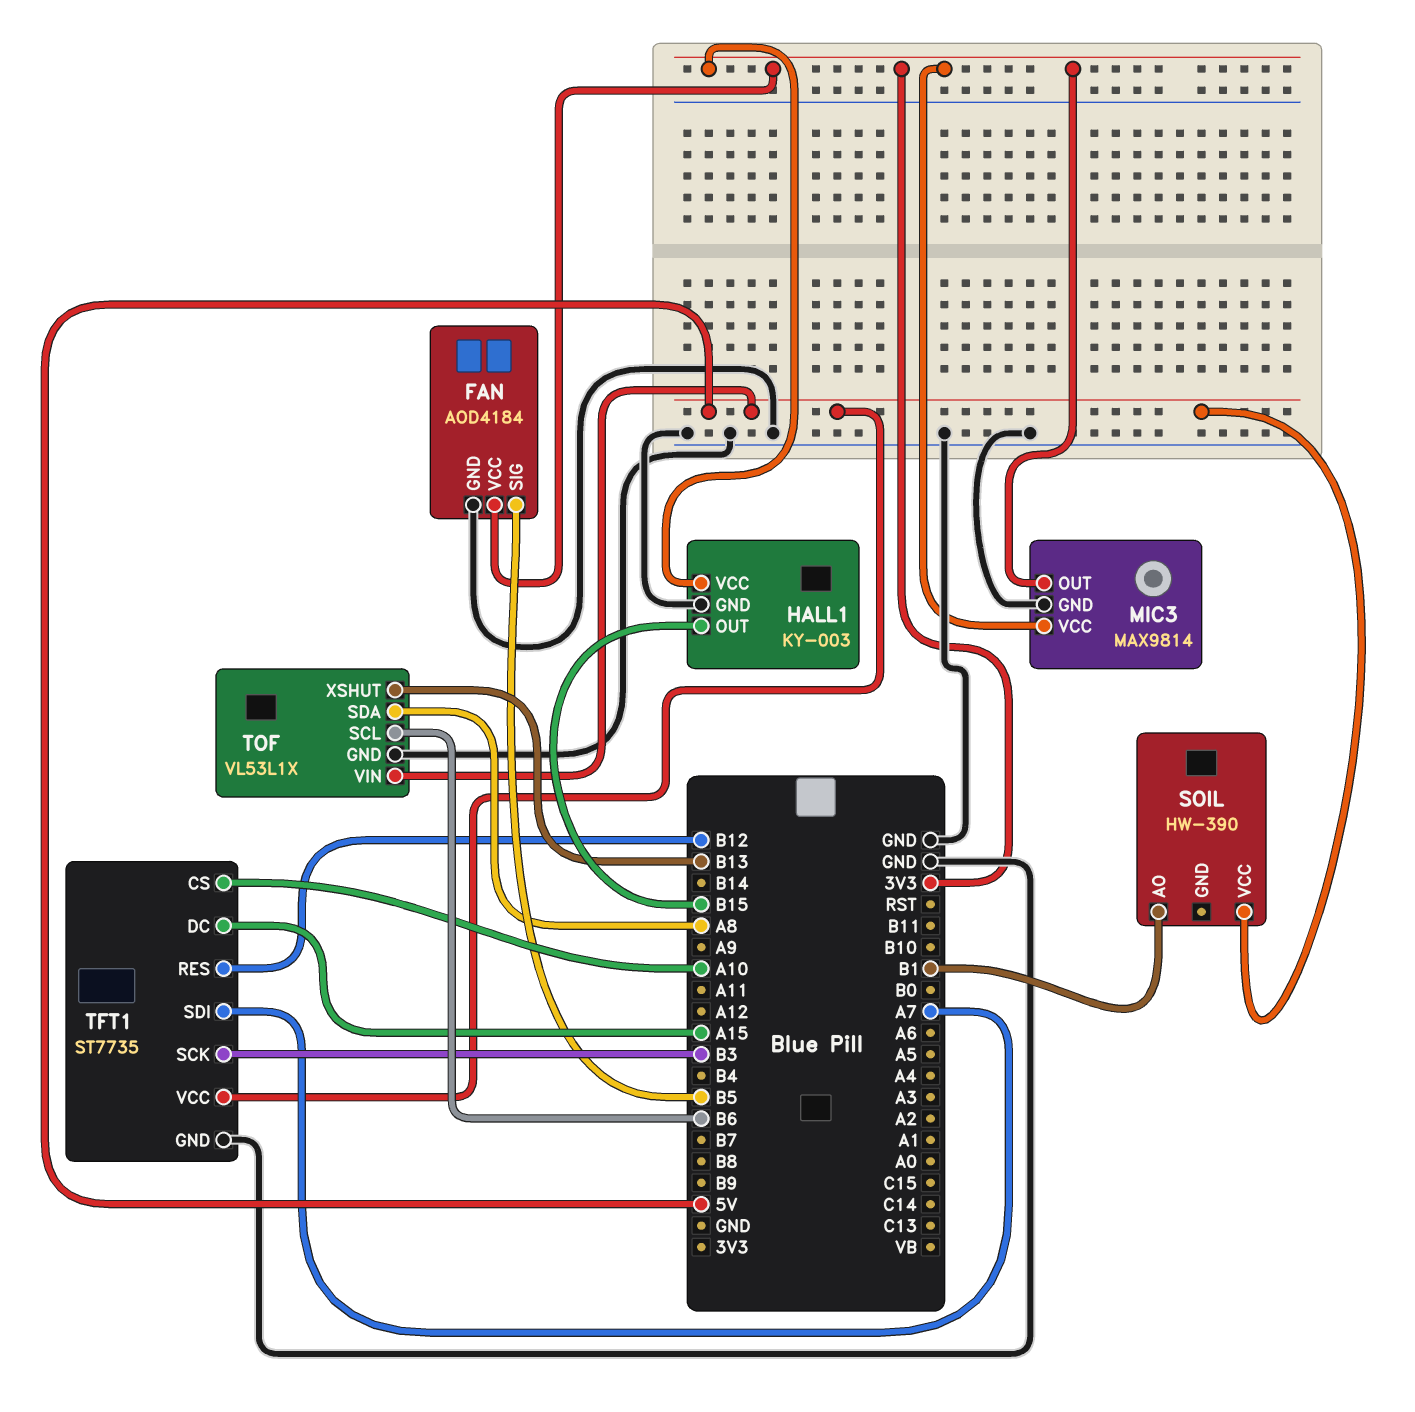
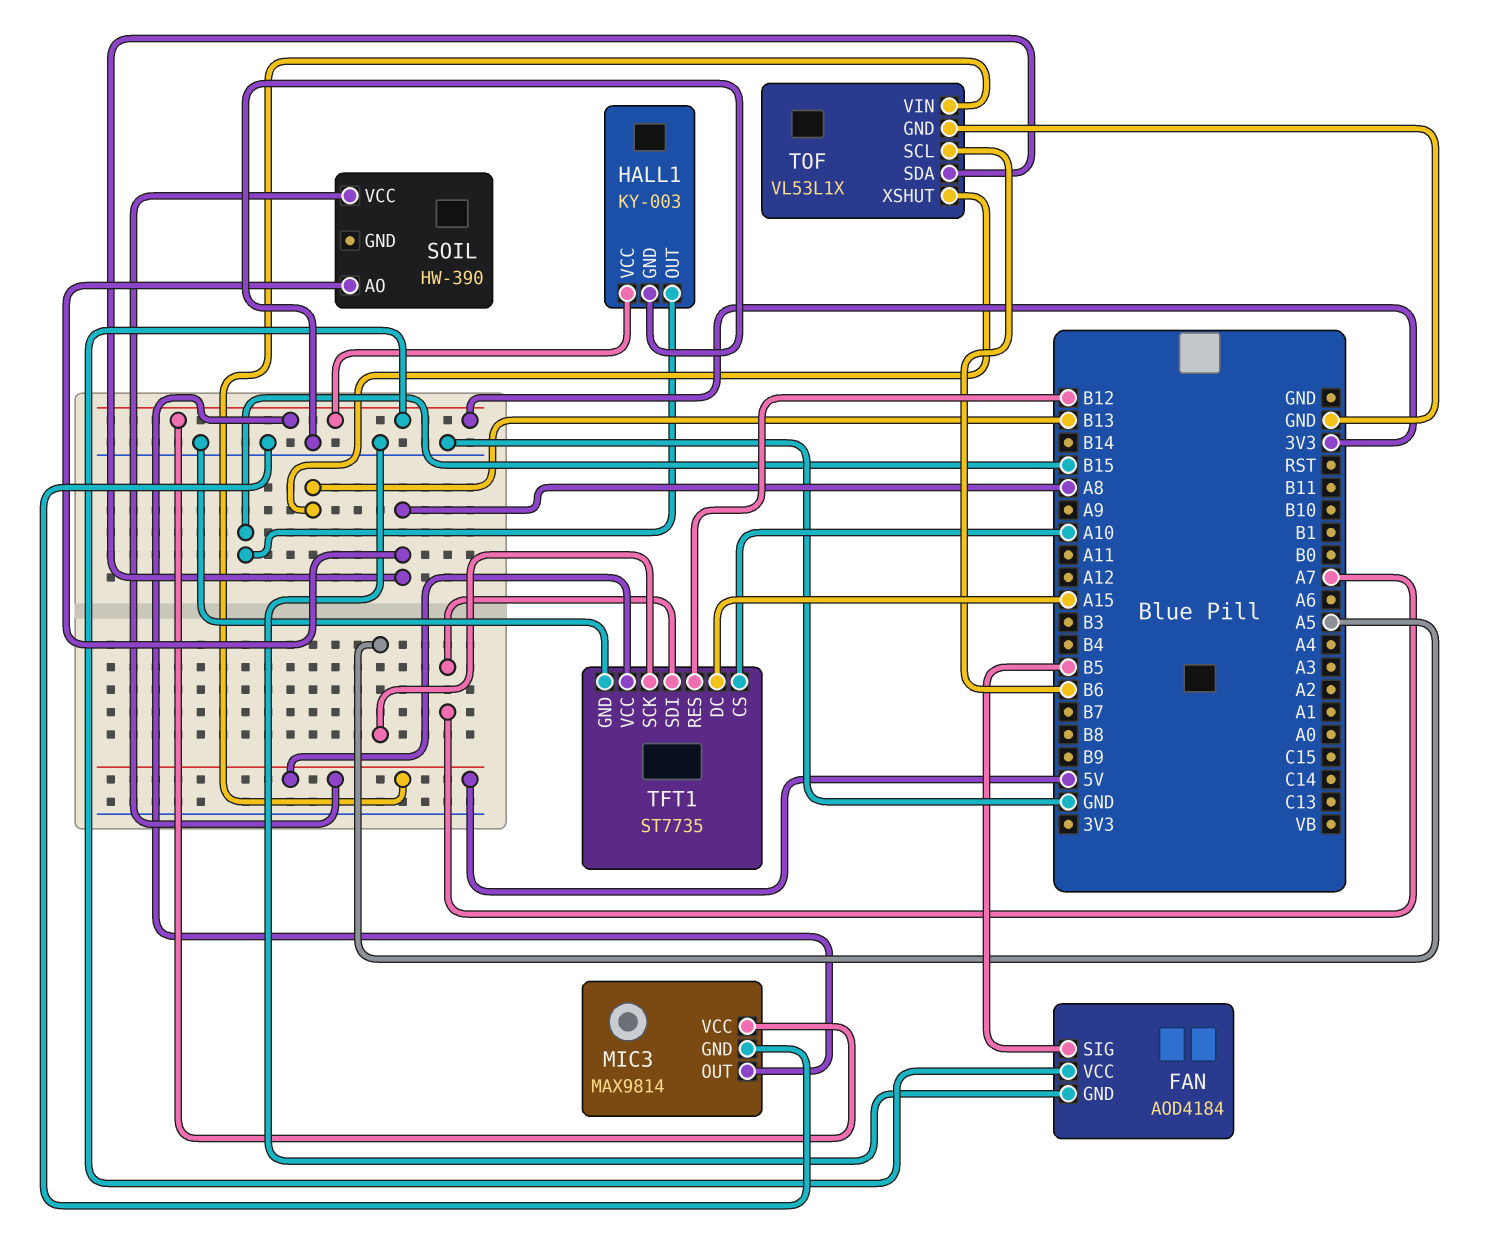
SOIL pin AO: B1 -> A8
TFT1 pin SCK: B3 -> A5

